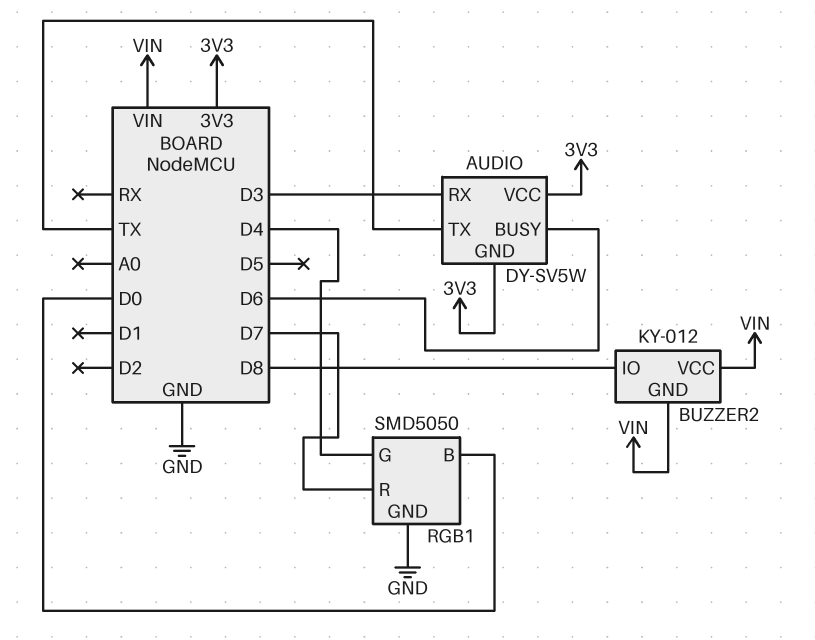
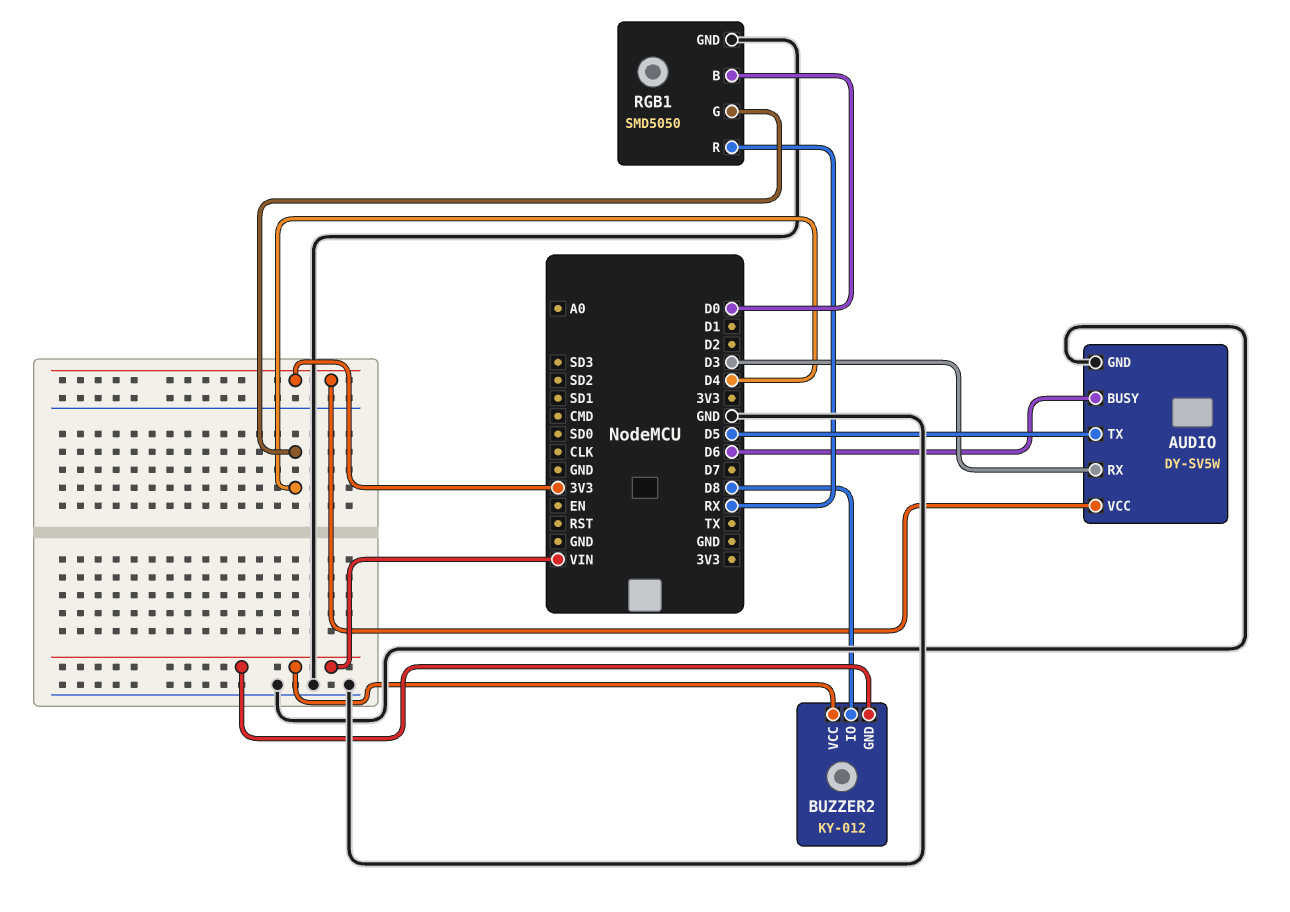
AUDIO pin GND: 3V3 -> GND
AUDIO pin TX: TX -> D5
RGB1 pin R: D7 -> RX

